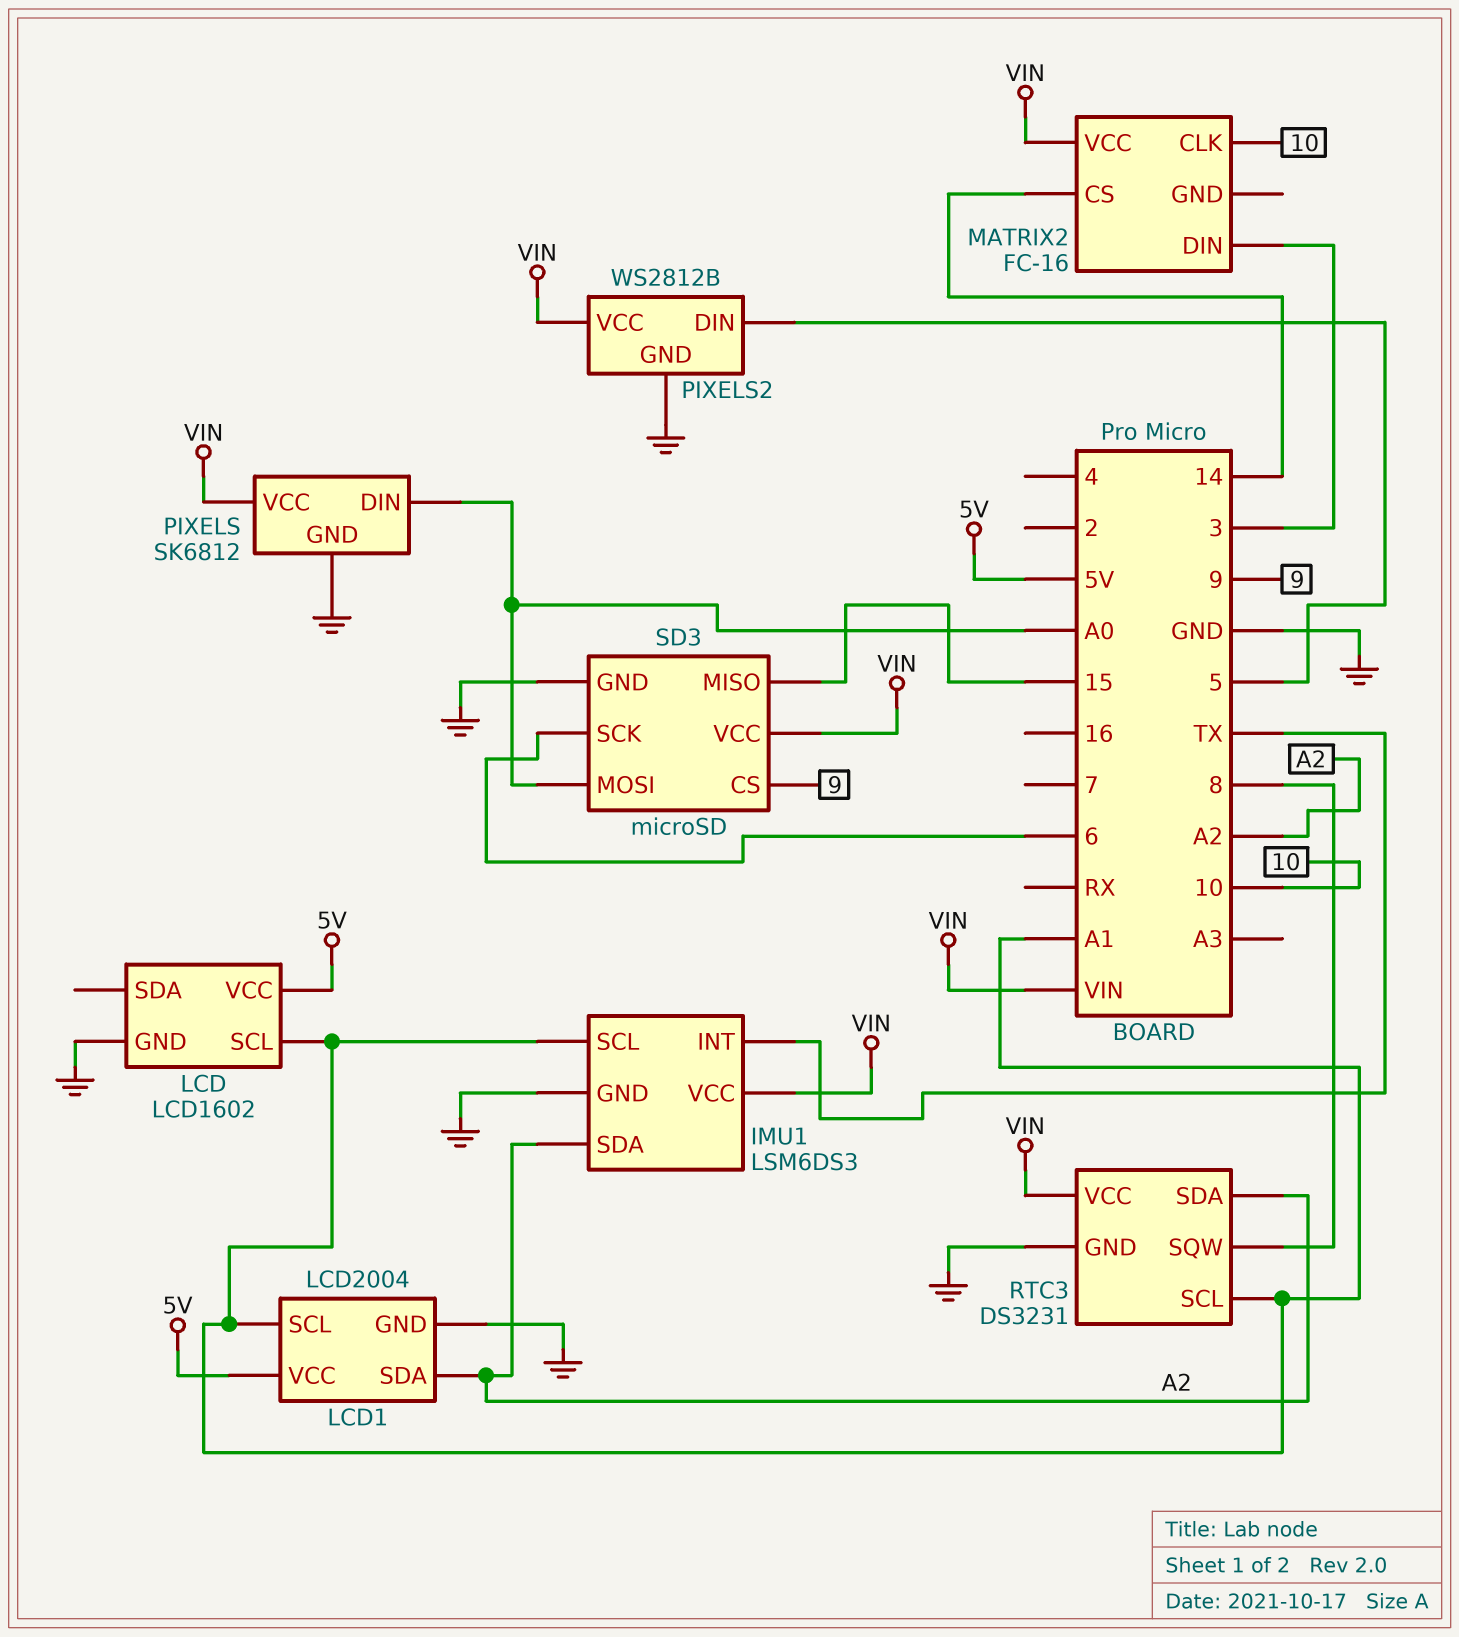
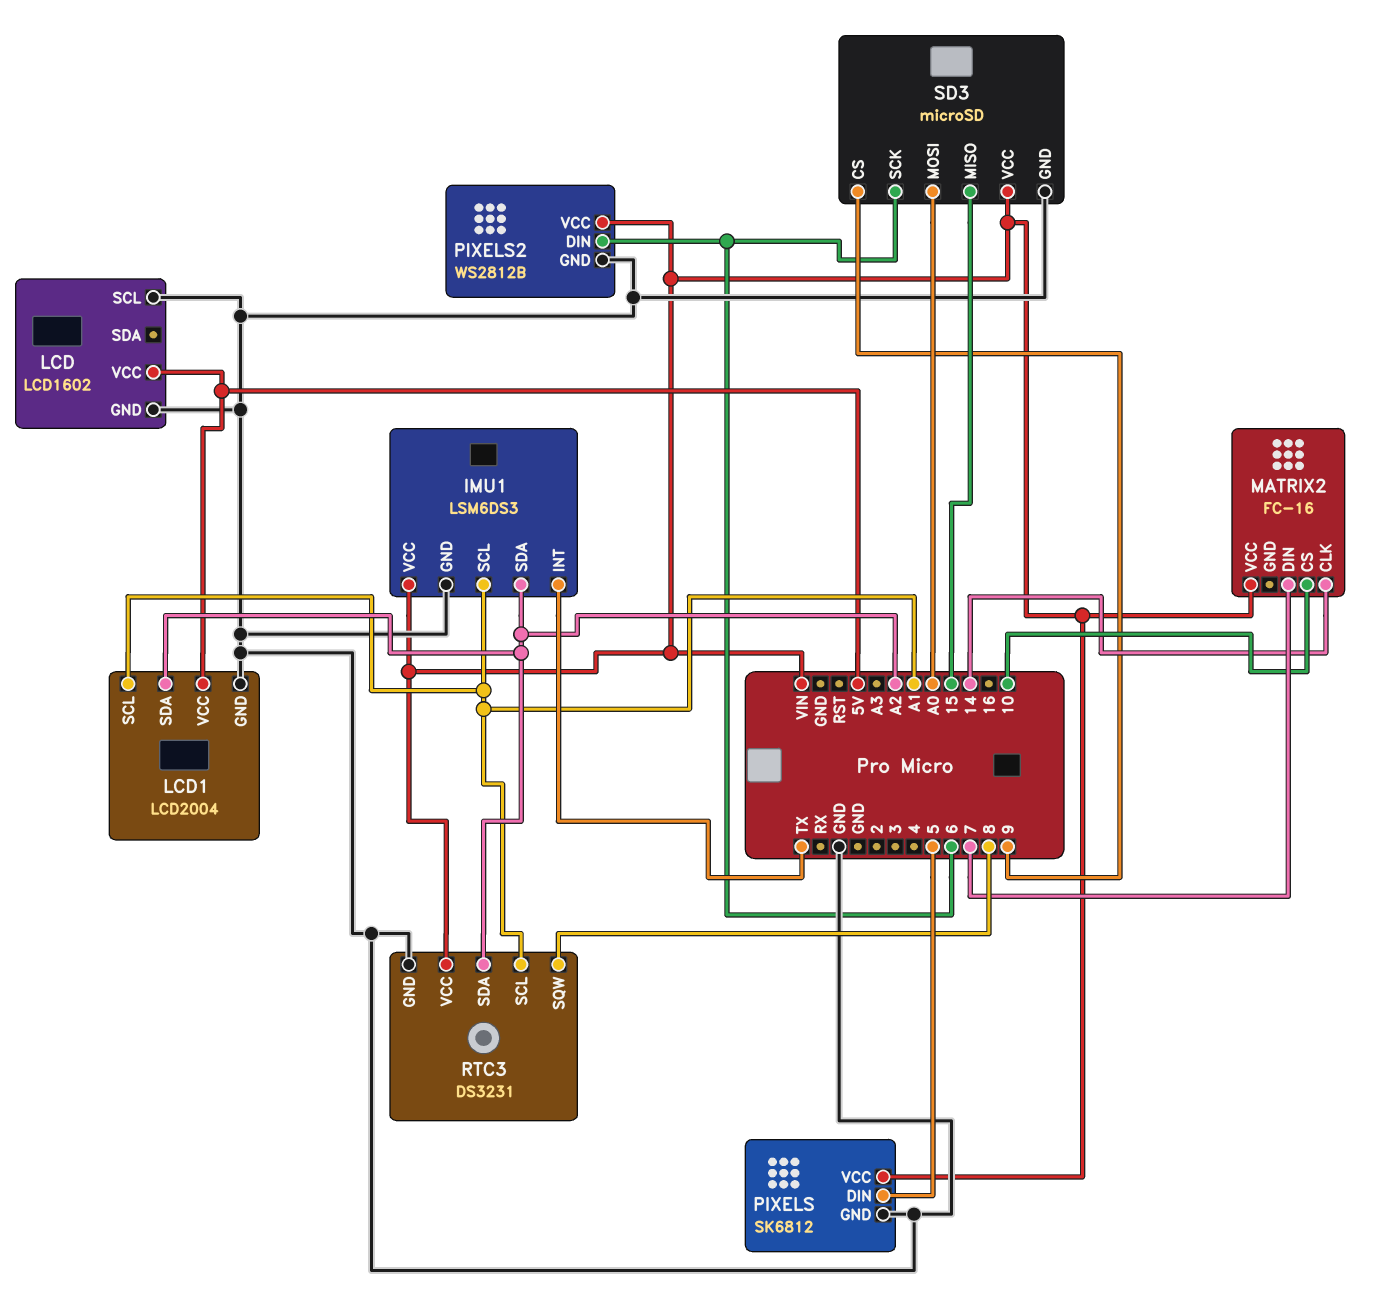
LCD pin SCL: A1 -> GND
MATRIX2 pin CLK: 10 -> 14
MATRIX2 pin CS: 14 -> 10
MATRIX2 pin DIN: 3 -> 7
PIXELS pin DIN: A0 -> 5
PIXELS2 pin DIN: 5 -> 6

